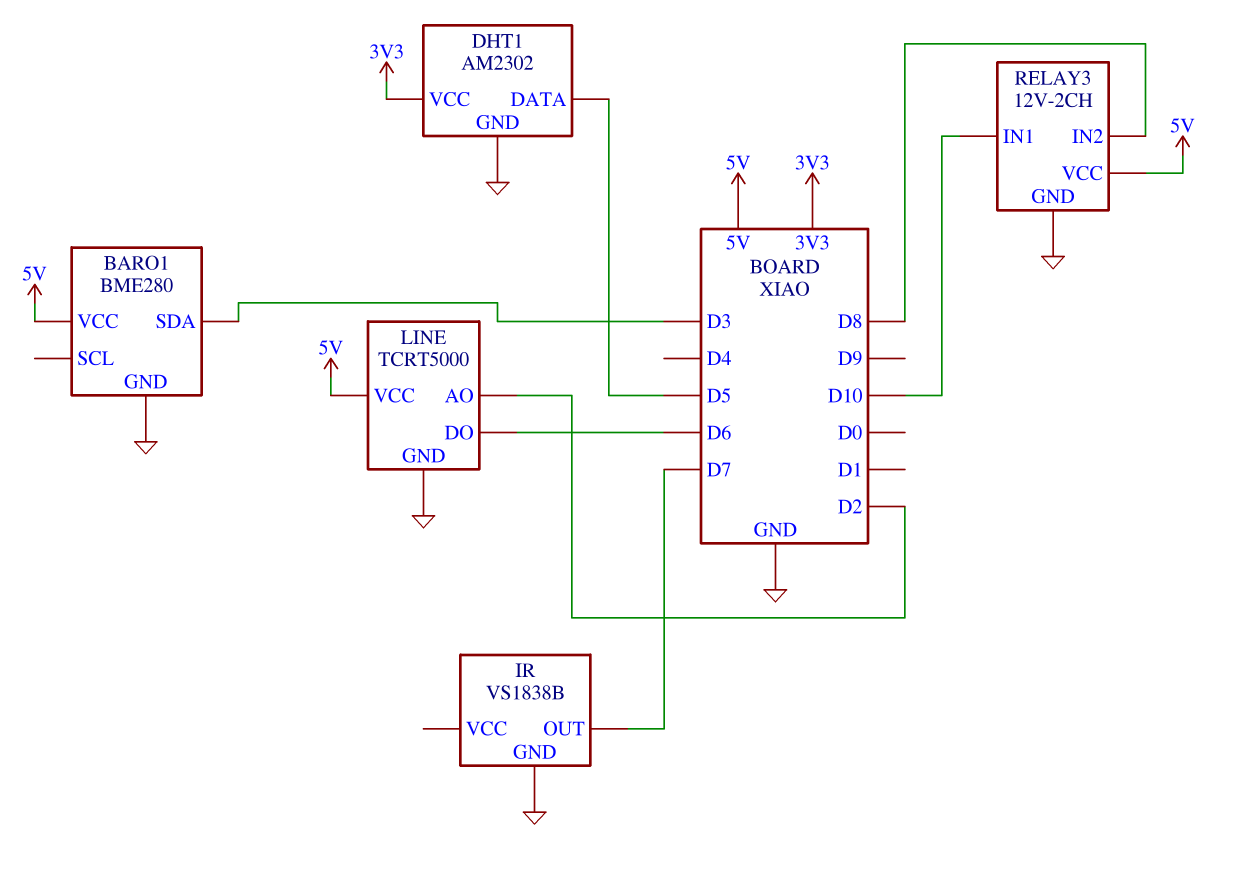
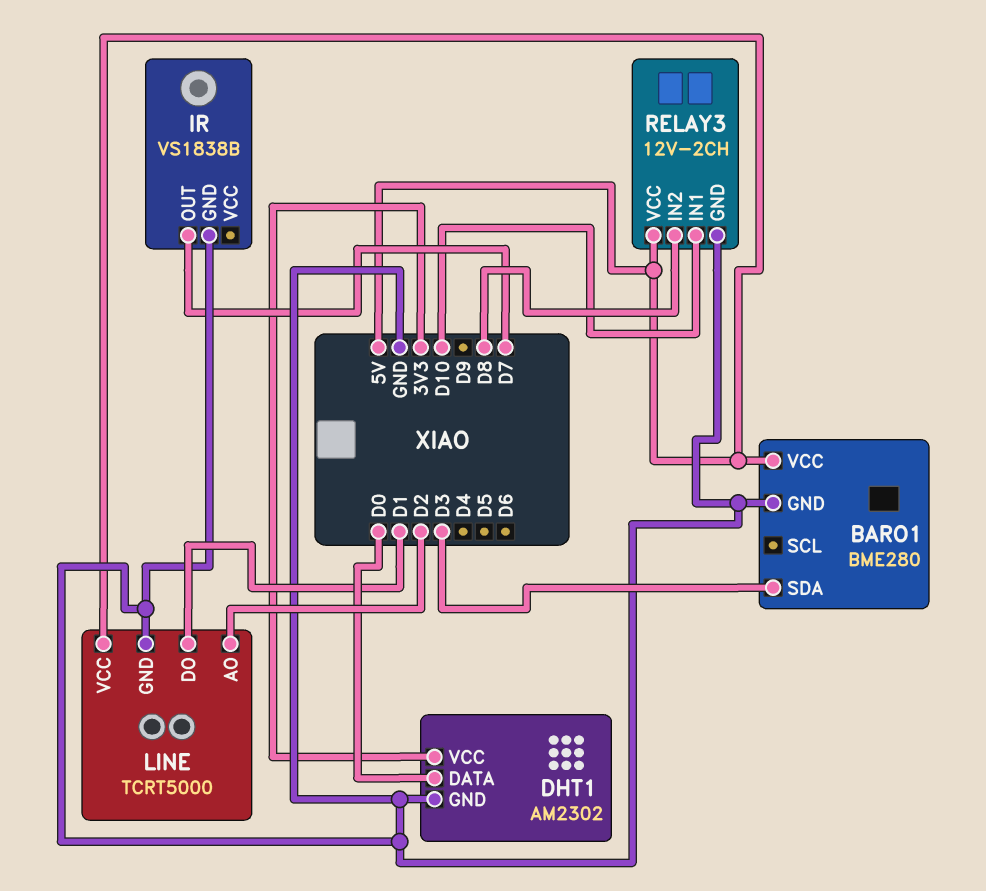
DHT1 pin DATA: D5 -> D0
LINE pin DO: D6 -> D1

